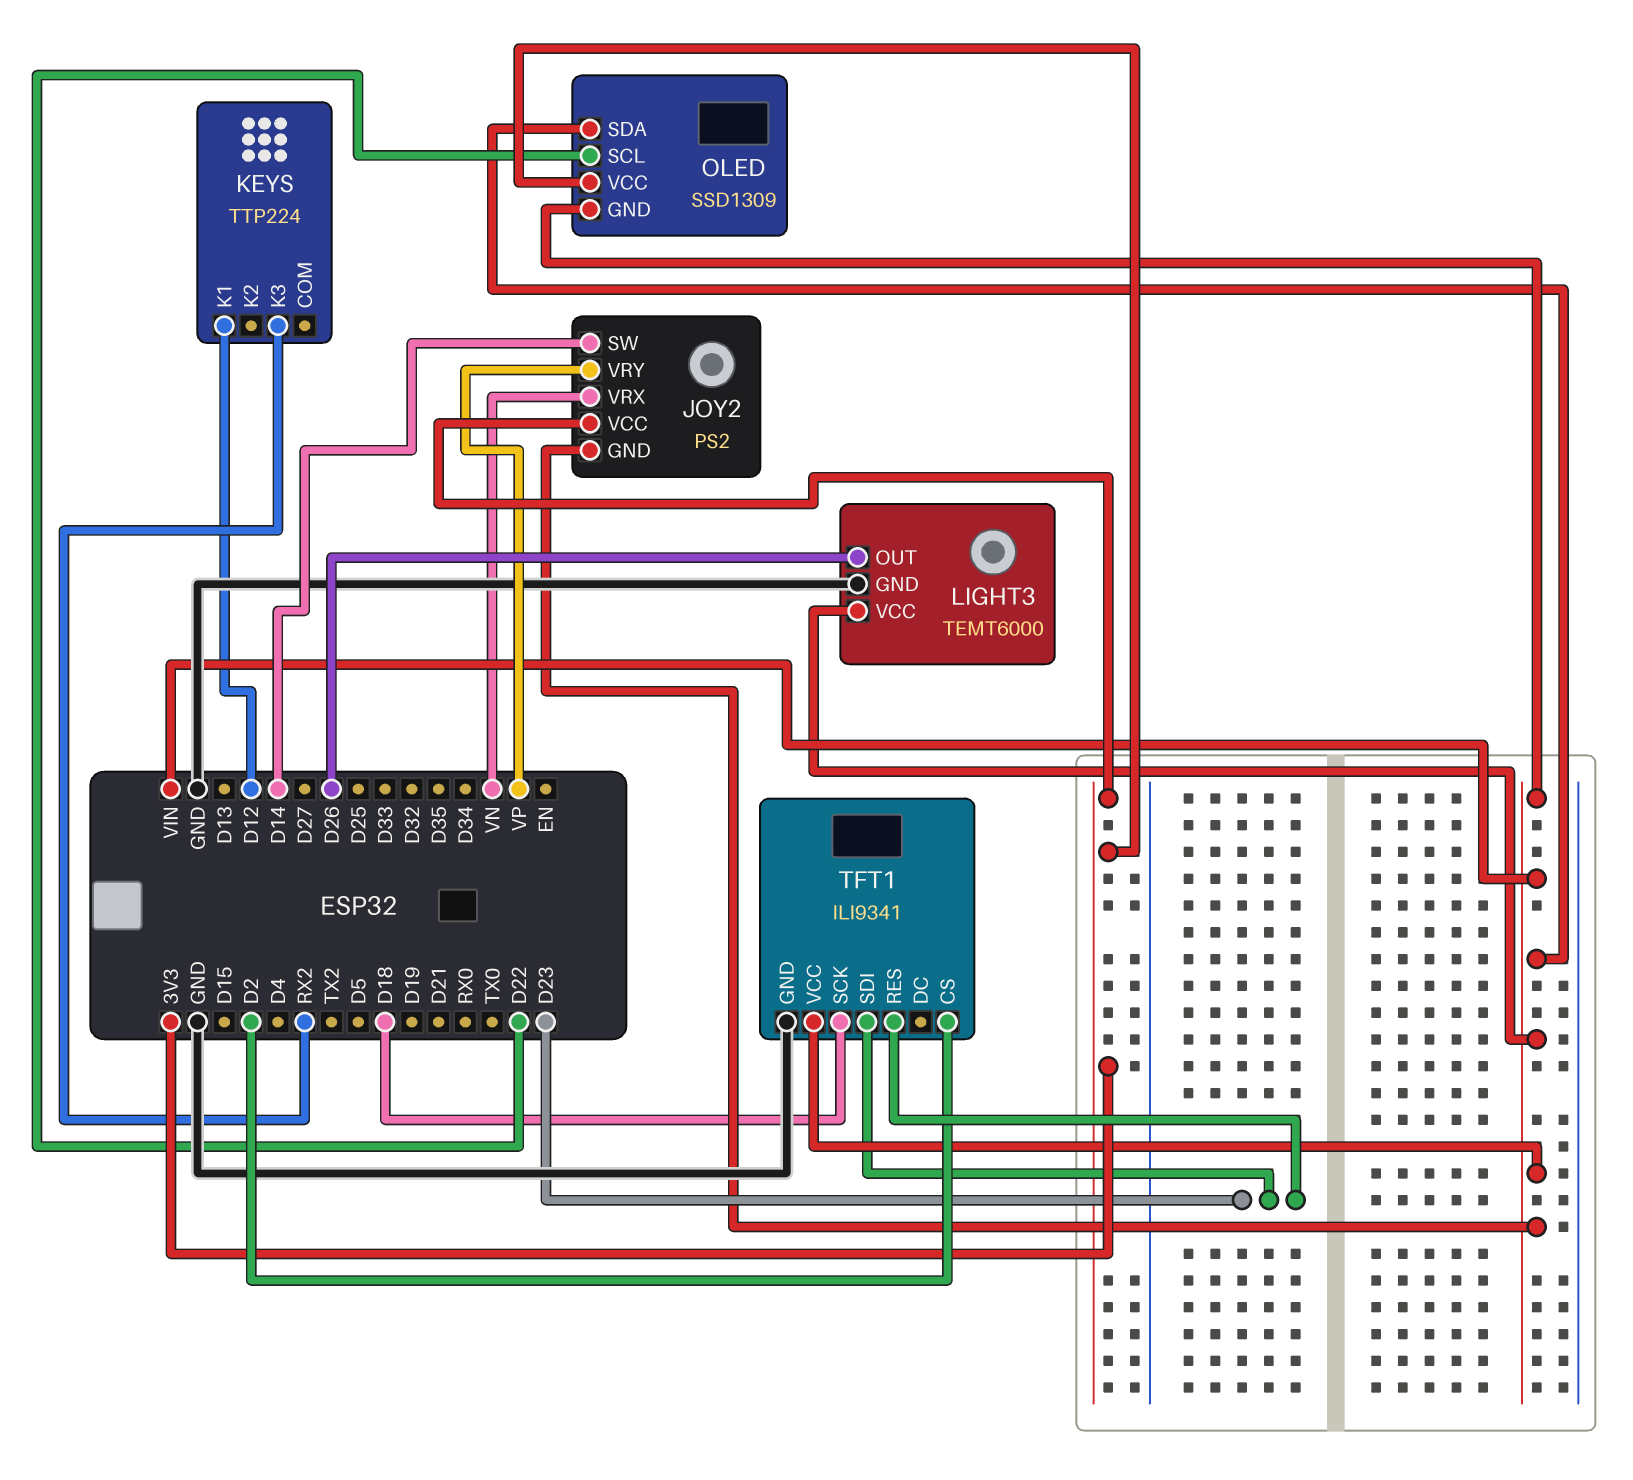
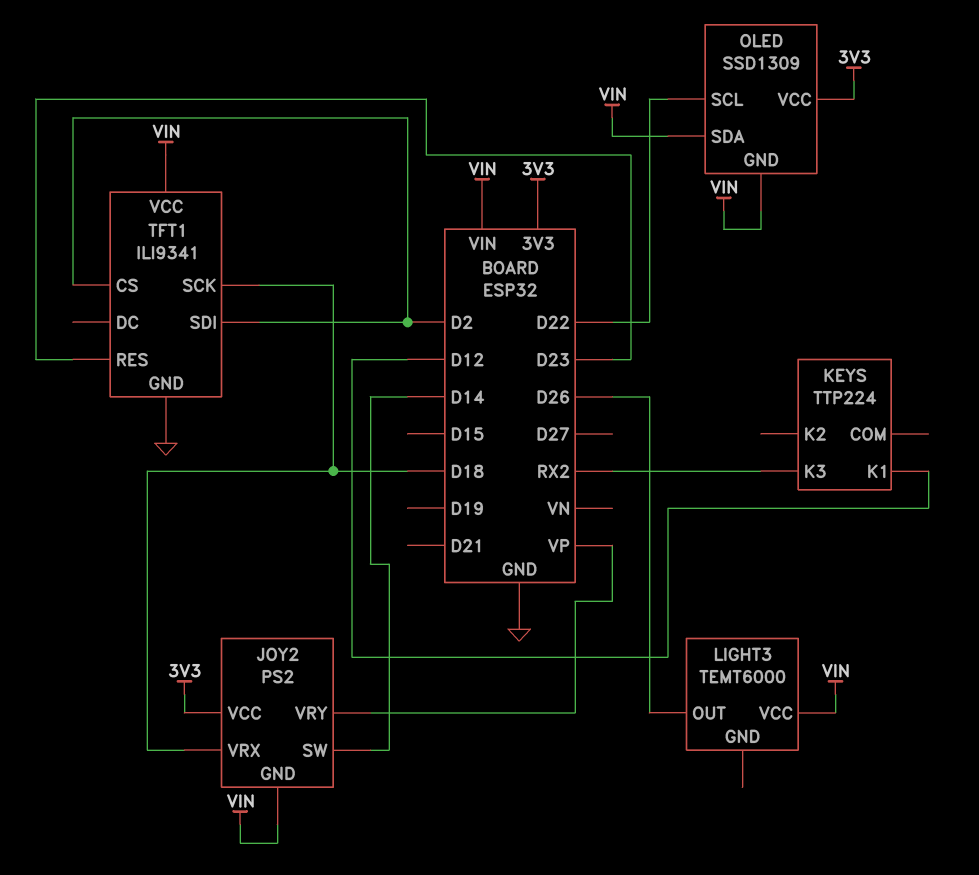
JOY2 pin VRX: VN -> D18
LIGHT3 pin GND: GND -> none
TFT1 pin SDI: D23 -> D2

